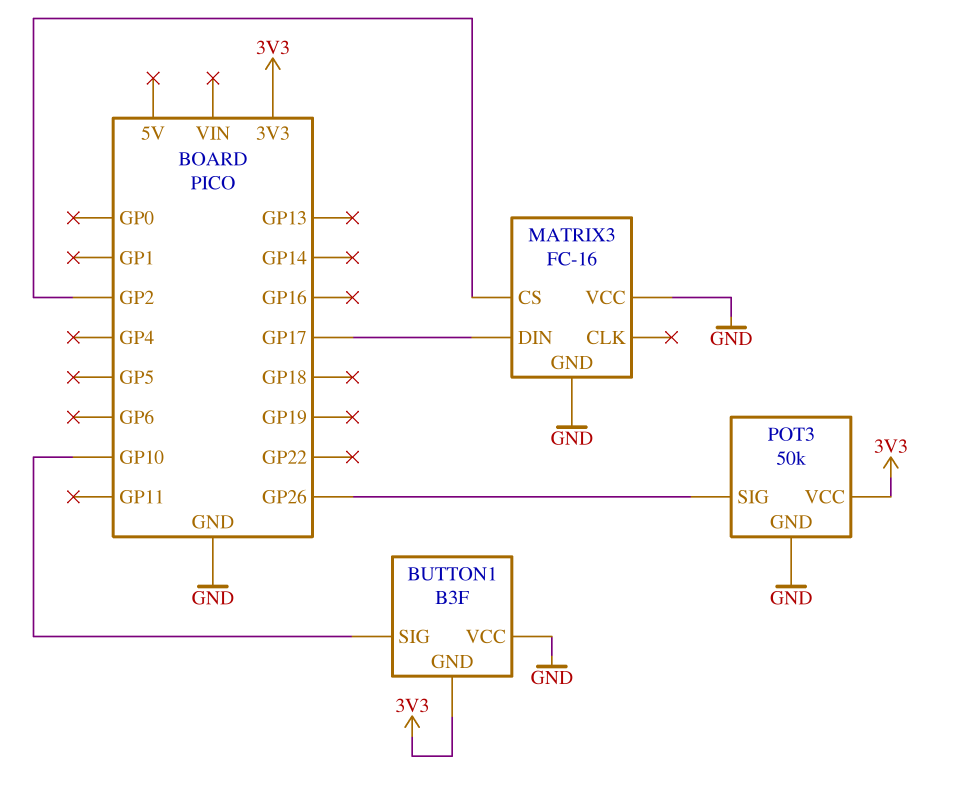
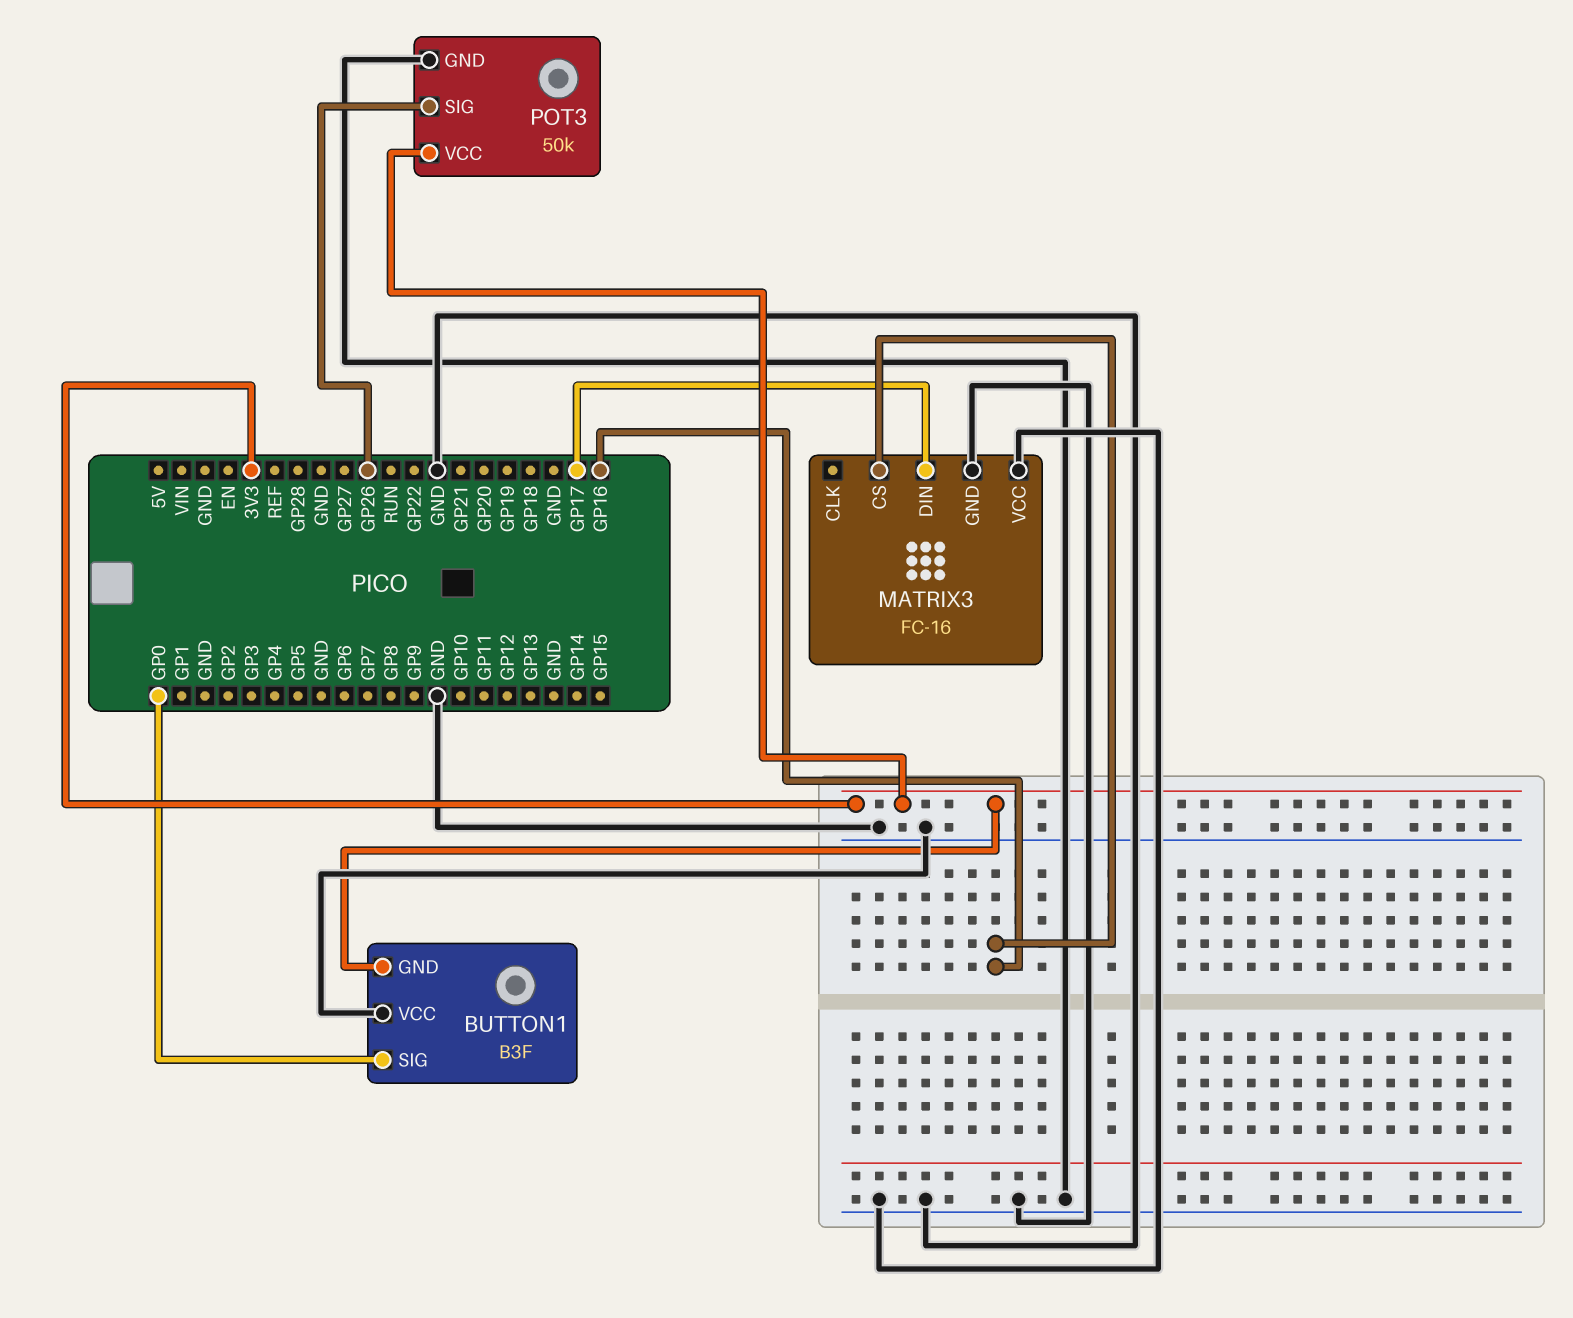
BUTTON1 pin SIG: GP10 -> GP0
MATRIX3 pin CS: GP2 -> GP16

